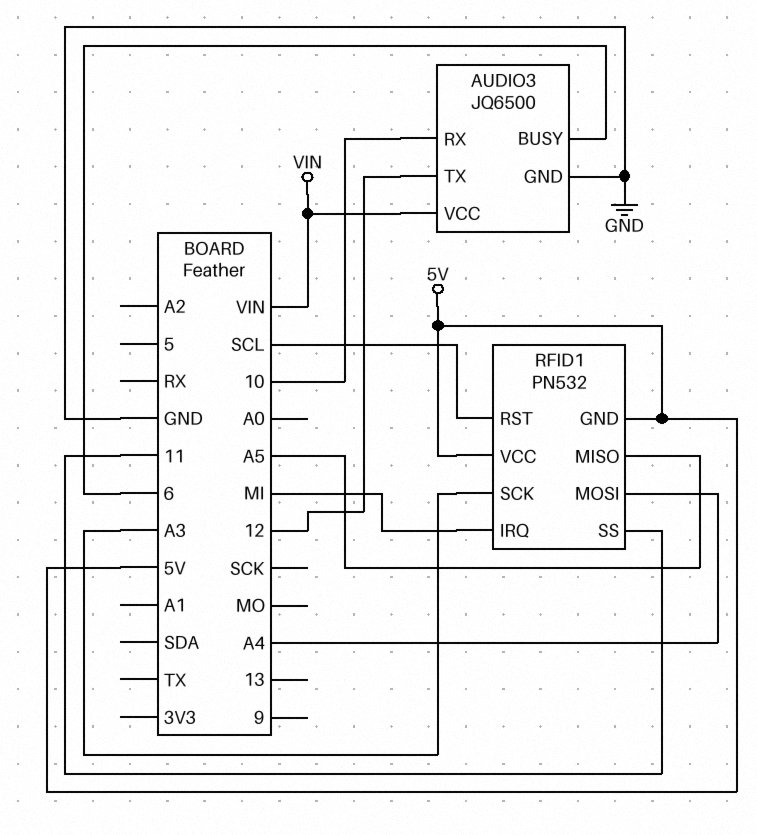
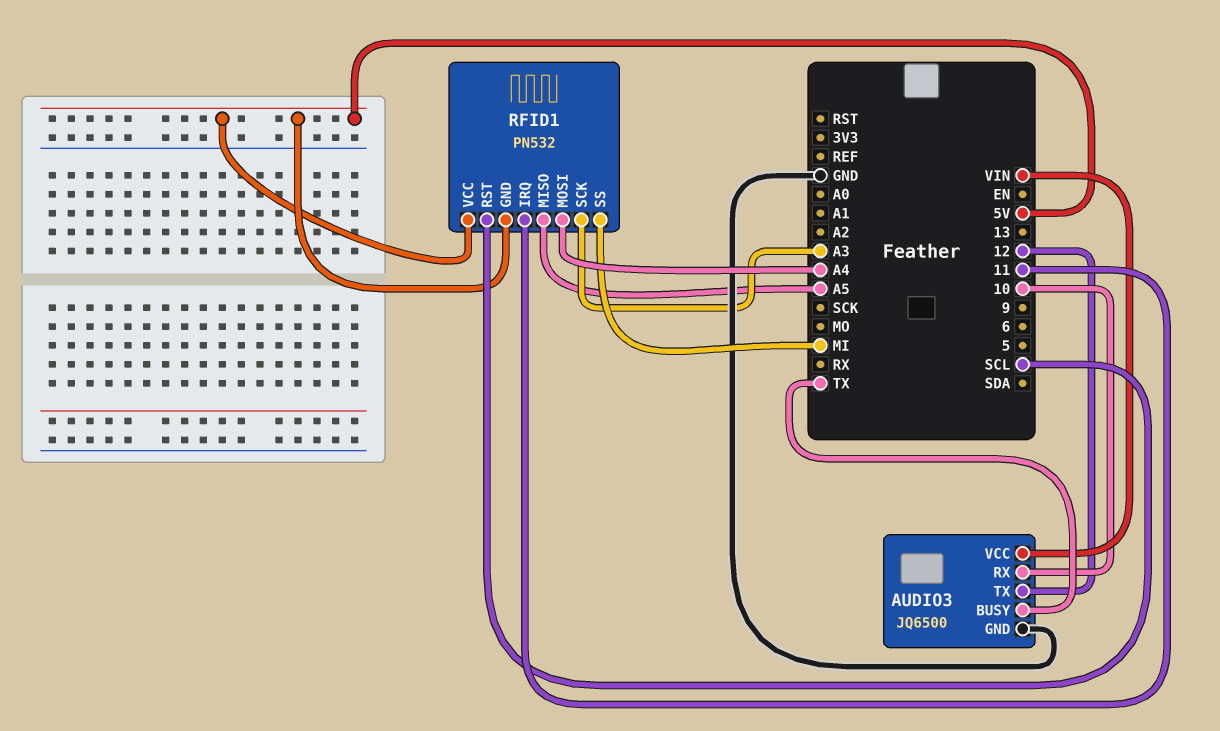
AUDIO3 pin BUSY: 6 -> TX
RFID1 pin IRQ: MI -> 11
RFID1 pin SS: 11 -> MI

